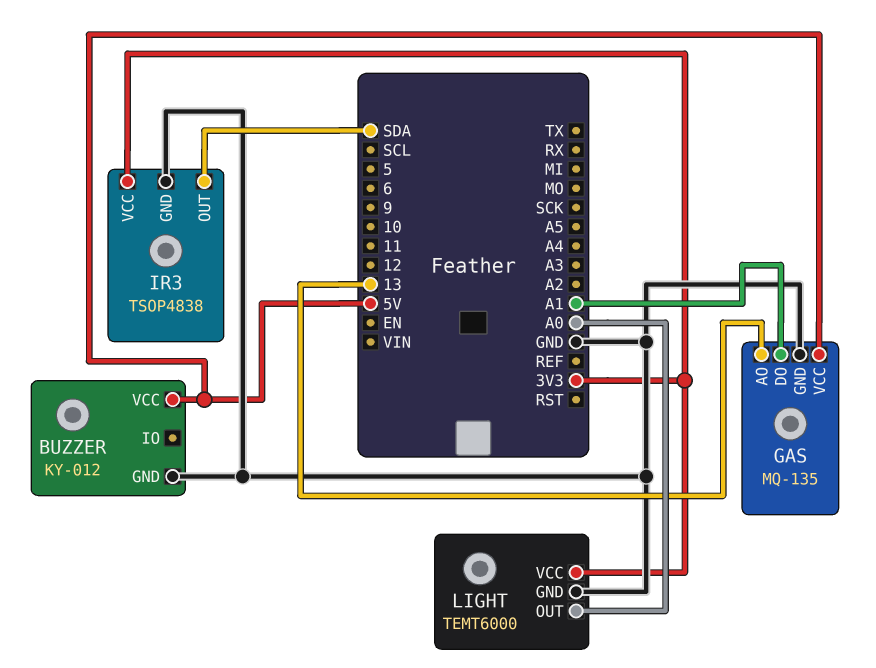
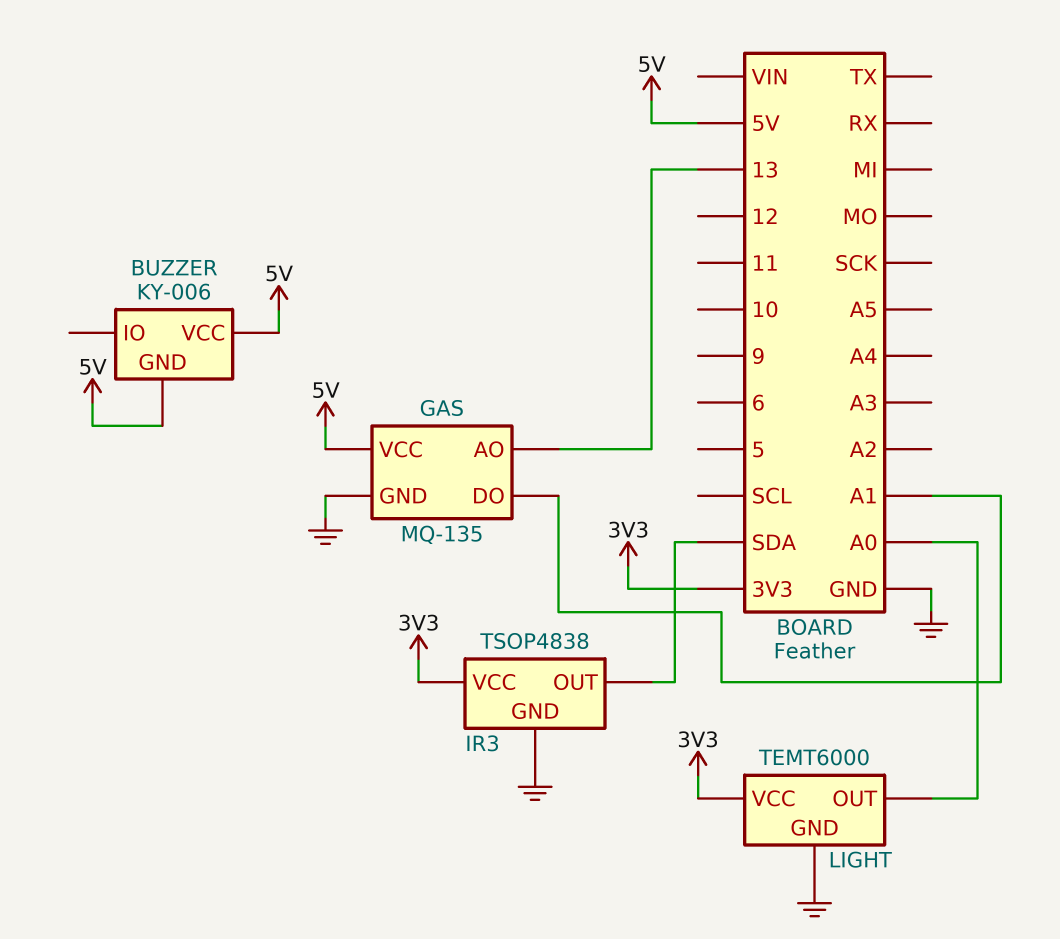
BUZZER: KY-012 -> KY-006
BUZZER pin GND: GND -> 5V

